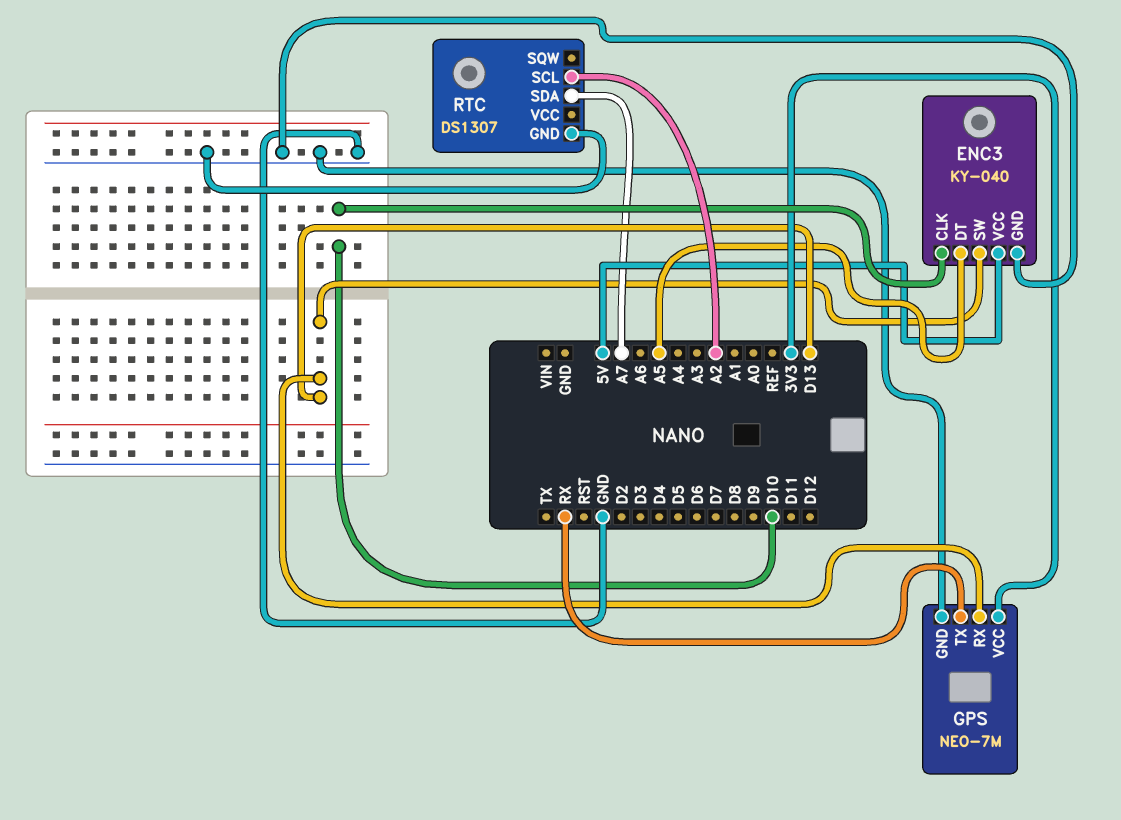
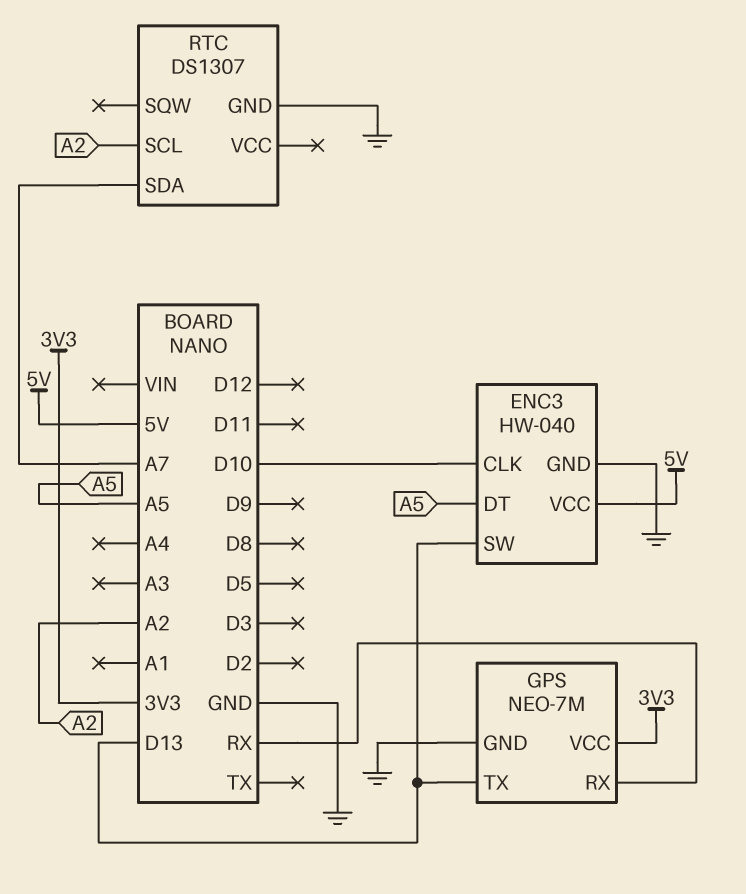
ENC3: KY-040 -> HW-040
GPS pin RX: D13 -> RX
GPS pin TX: RX -> D13

